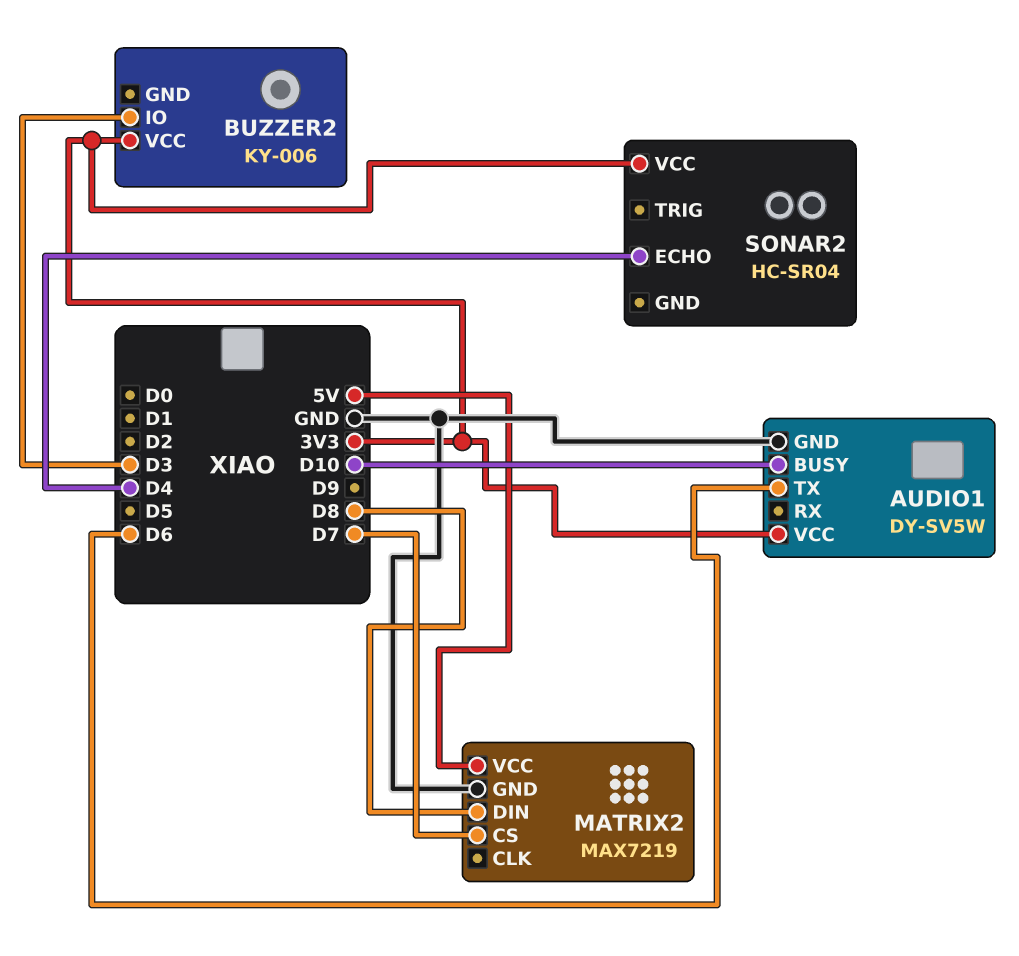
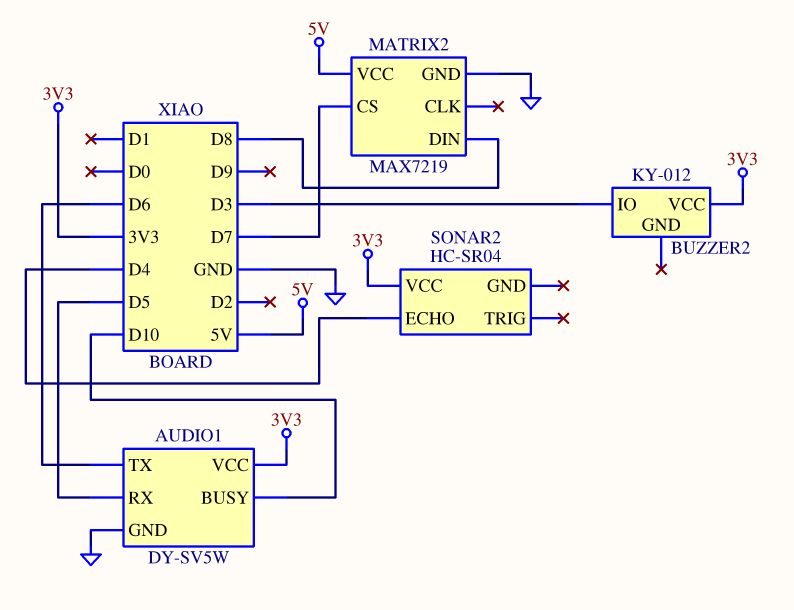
AUDIO1 pin RX: none -> D5
BUZZER2: KY-006 -> KY-012

